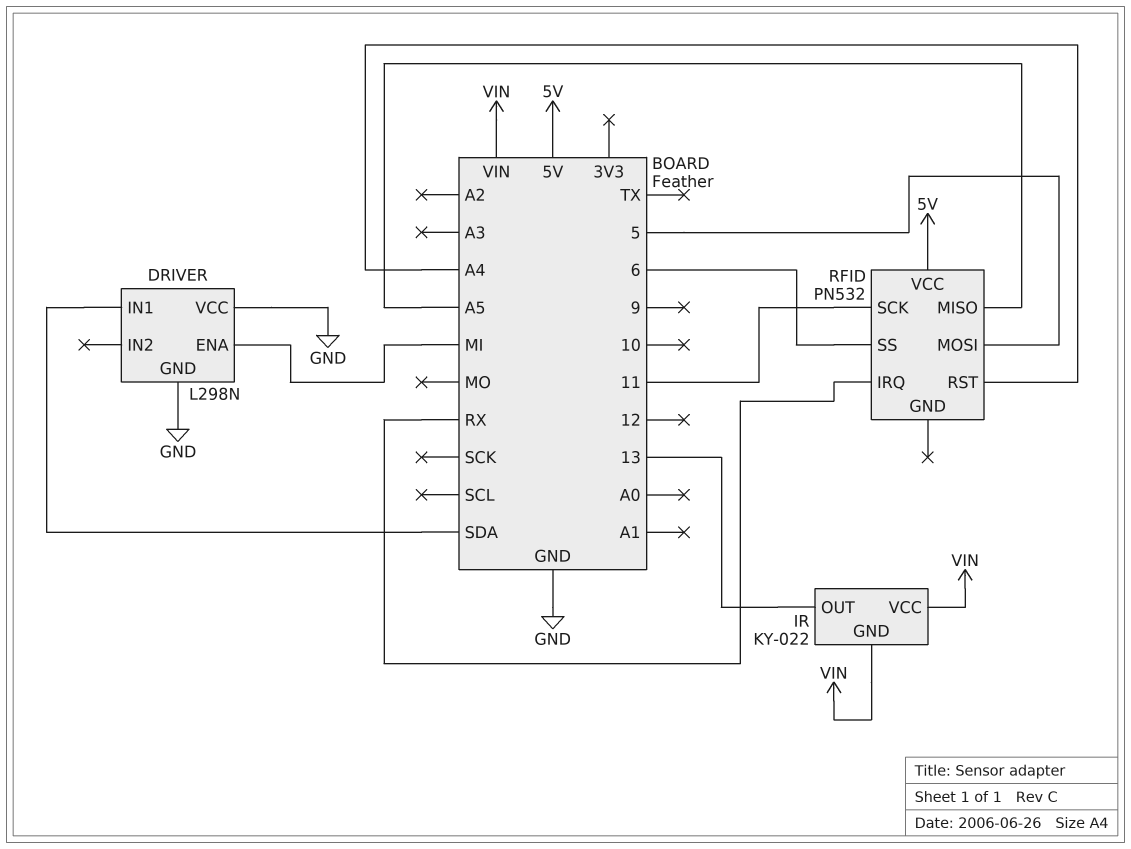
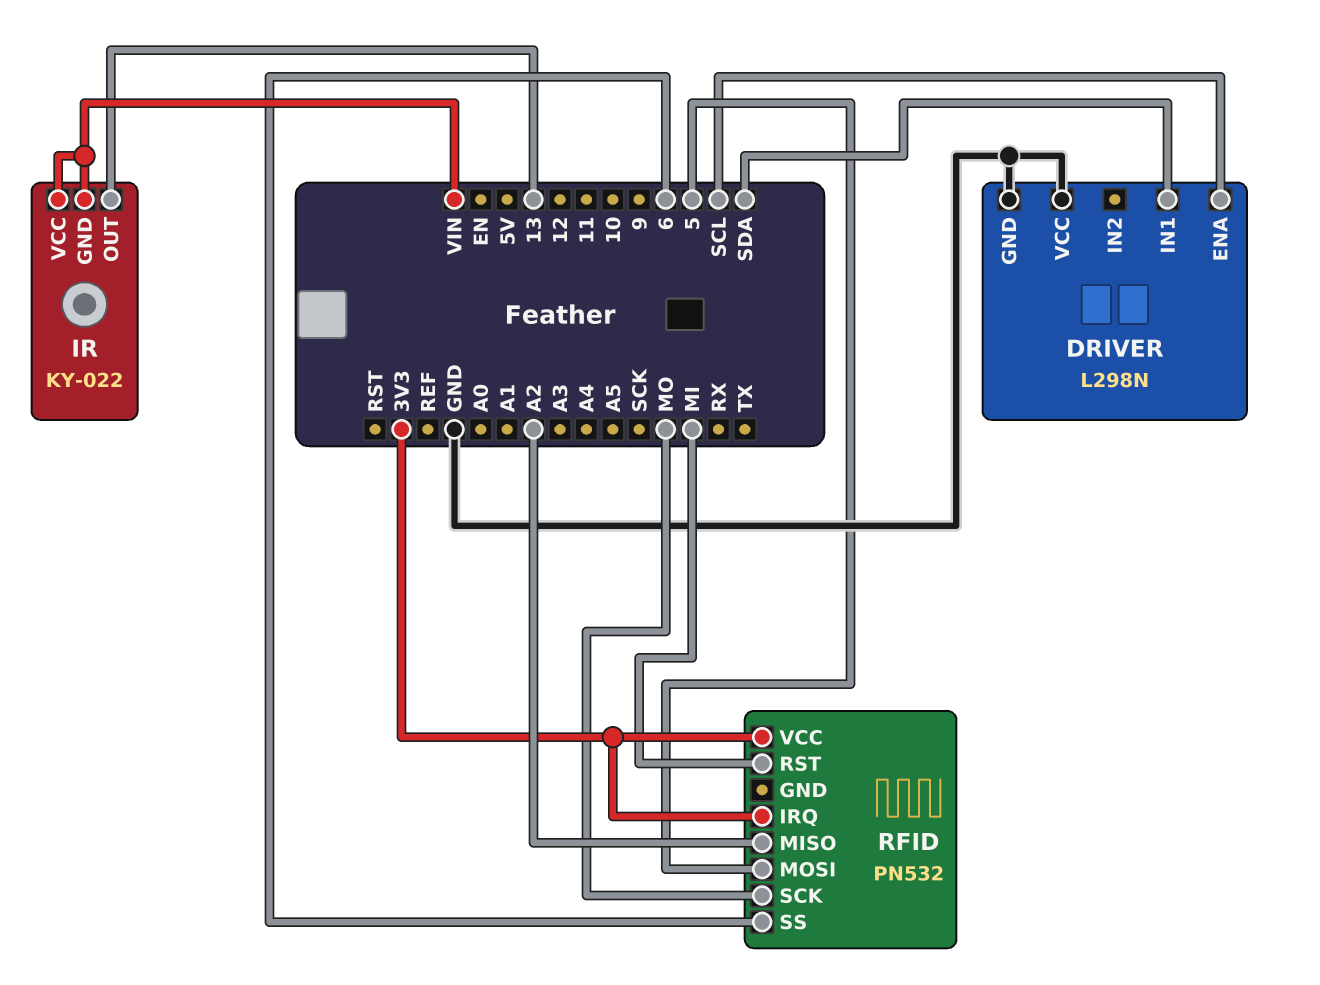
DRIVER pin ENA: MI -> SCL
RFID pin IRQ: RX -> 3V3
RFID pin MISO: A5 -> A2
RFID pin RST: A4 -> MI
RFID pin SCK: 11 -> MO
RFID pin VCC: 5V -> 3V3

